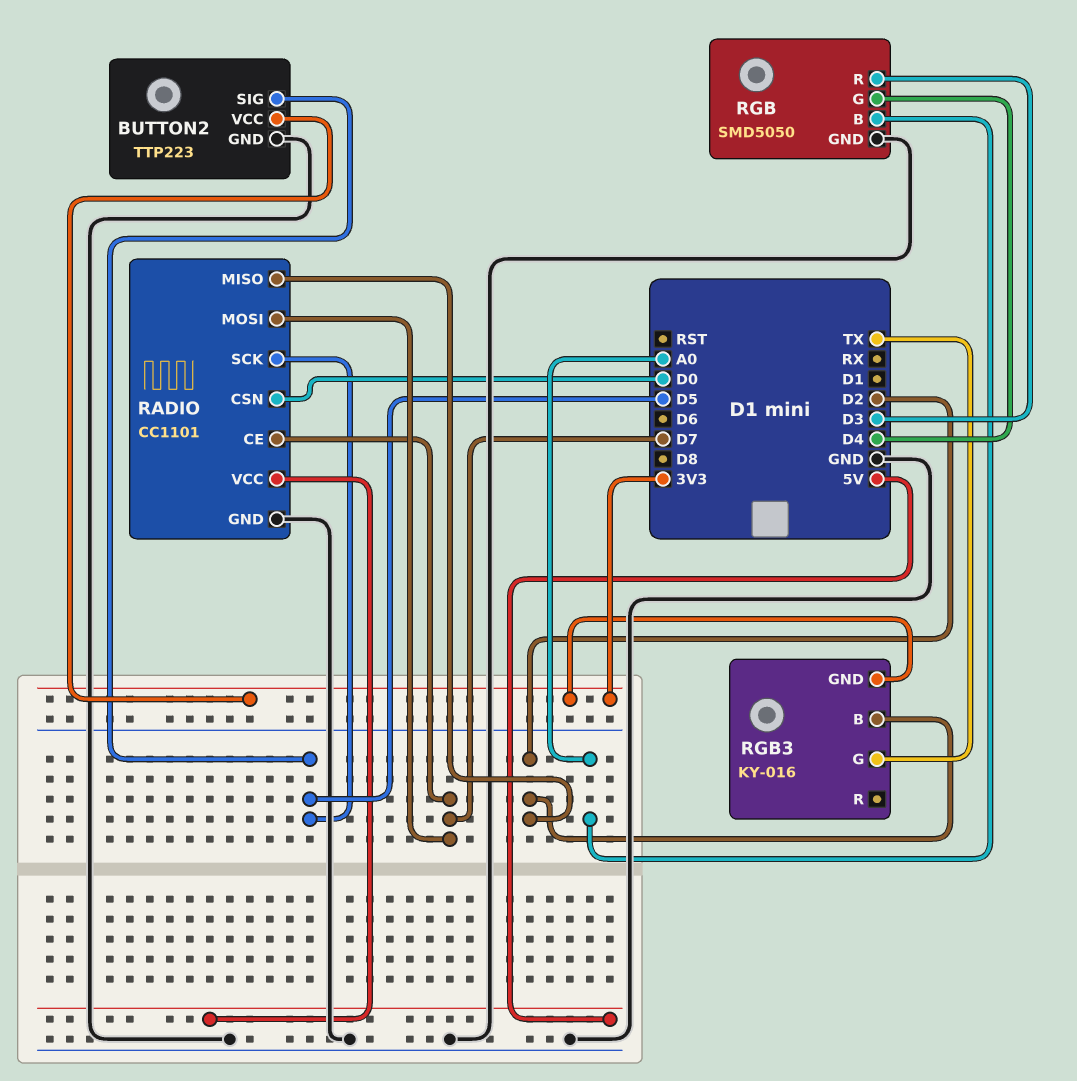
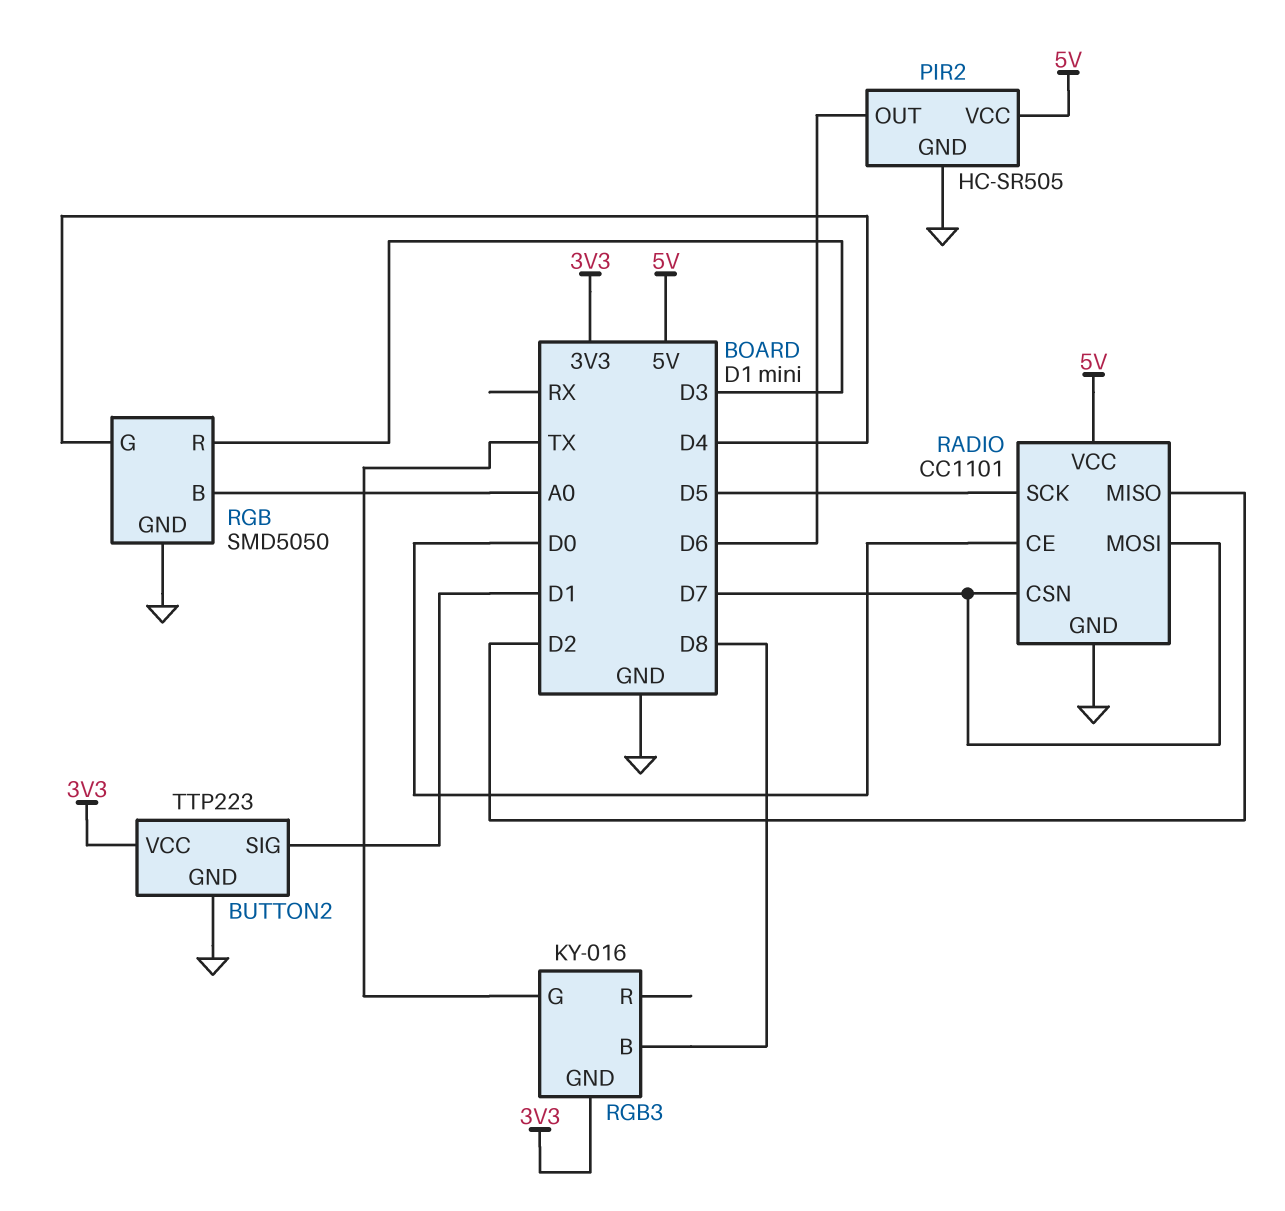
BUTTON2 pin SIG: D5 -> D1
PIR2: none -> HC-SR505
PIR2 pin GND: none -> GND
PIR2 pin OUT: none -> D6
PIR2 pin VCC: none -> 5V
RADIO pin CE: D7 -> D0
RADIO pin CSN: D0 -> D7
RGB3 pin B: D2 -> D8

